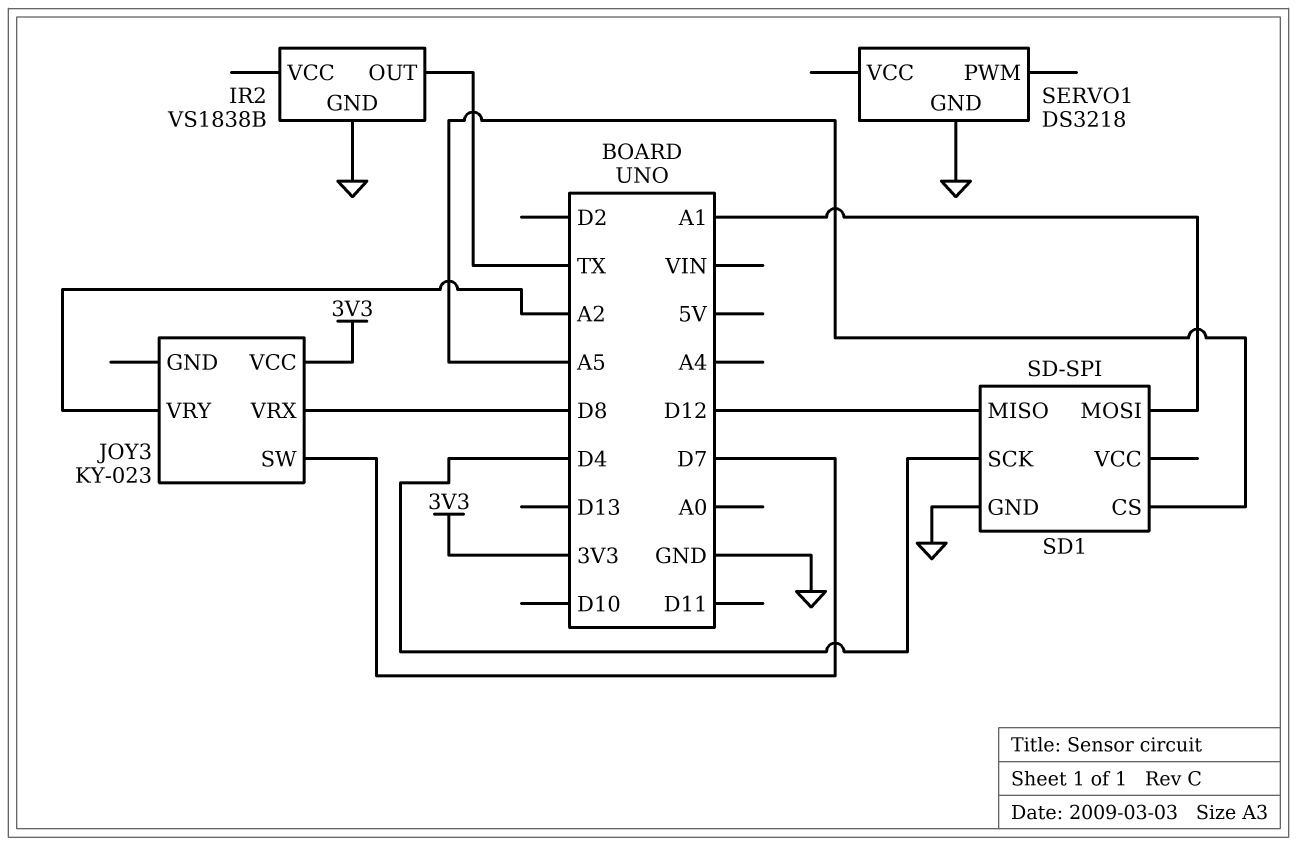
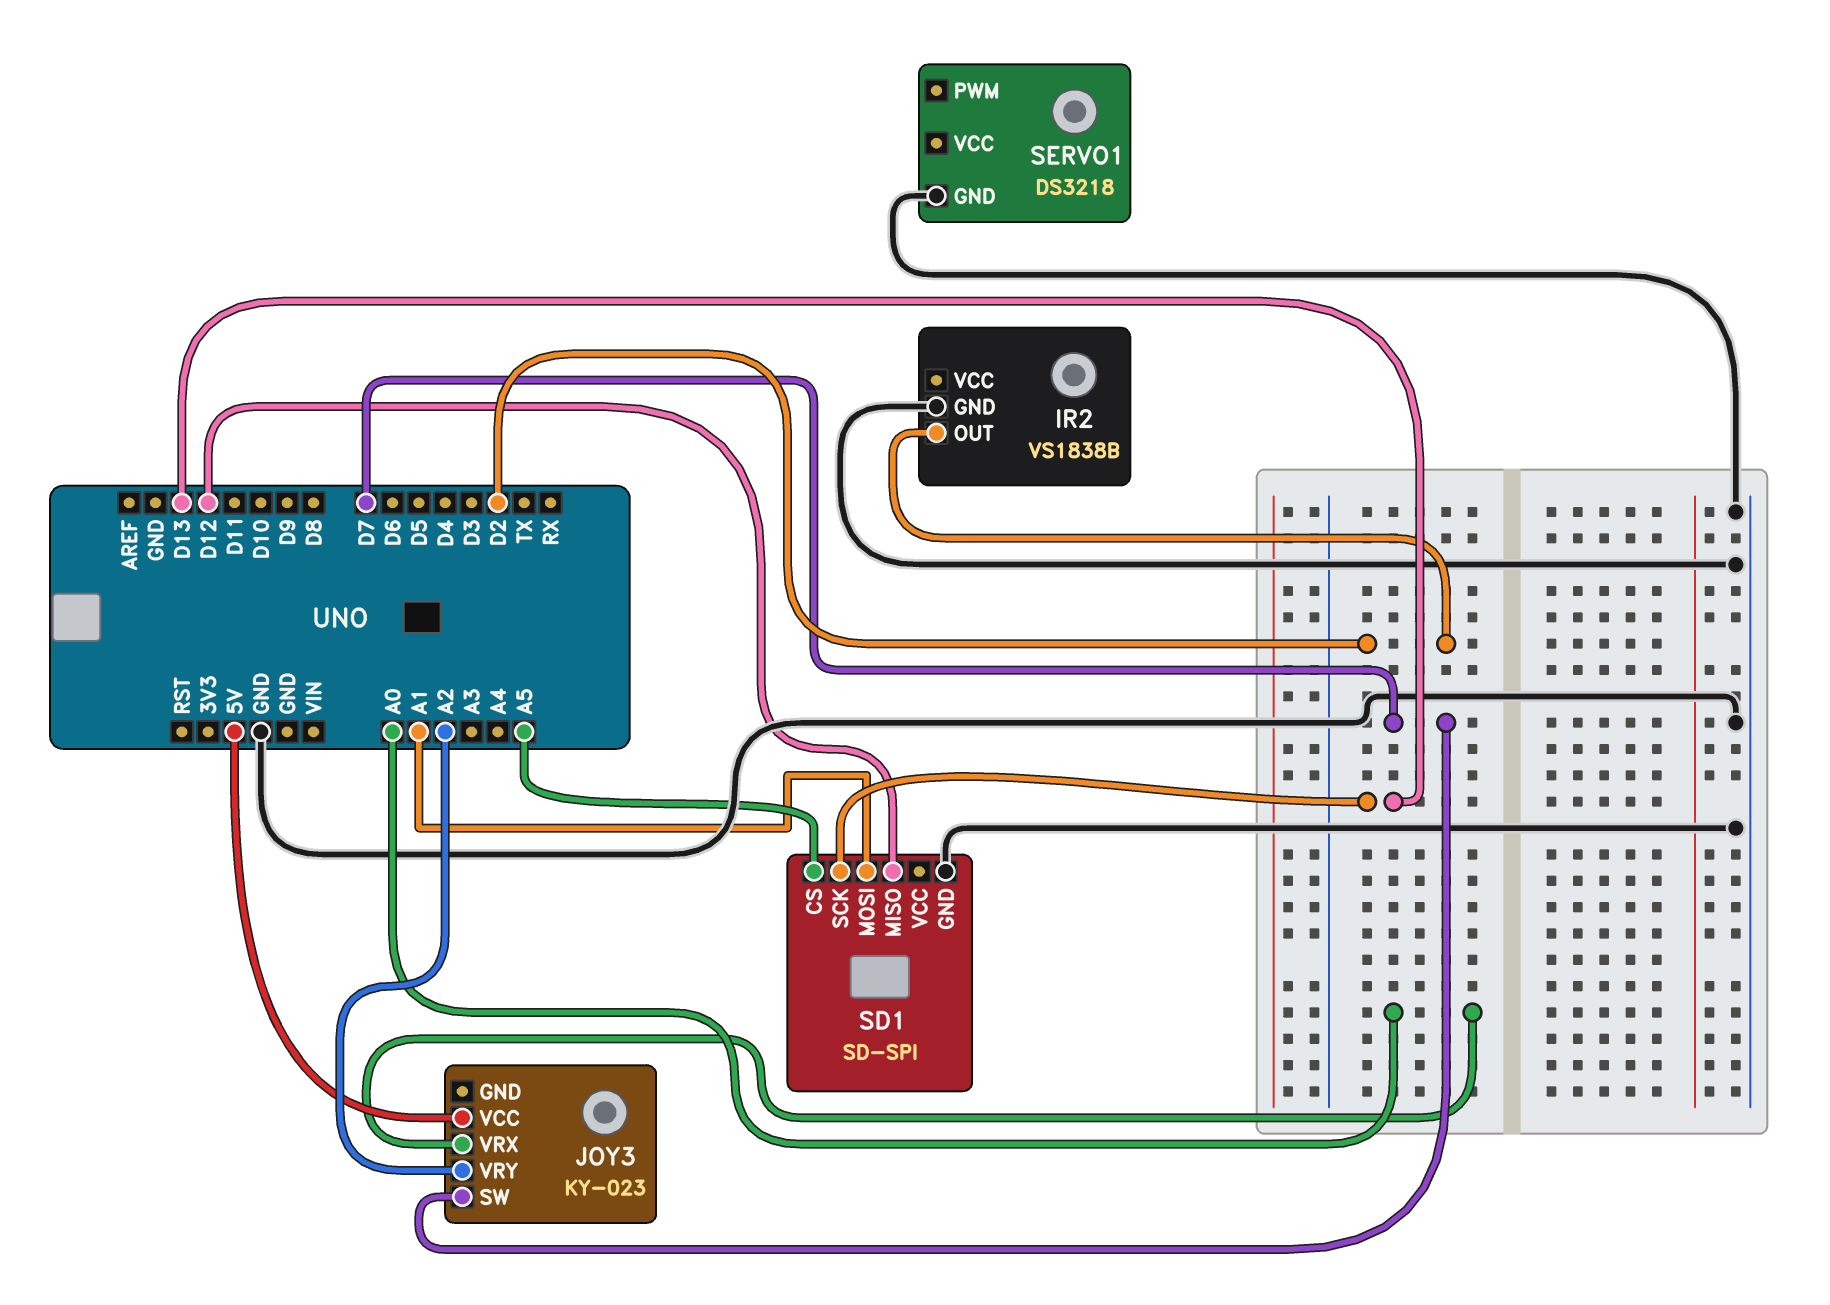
IR2 pin OUT: TX -> D2
JOY3 pin VCC: 3V3 -> 5V
JOY3 pin VRX: D8 -> A0
SD1 pin SCK: D4 -> D13

